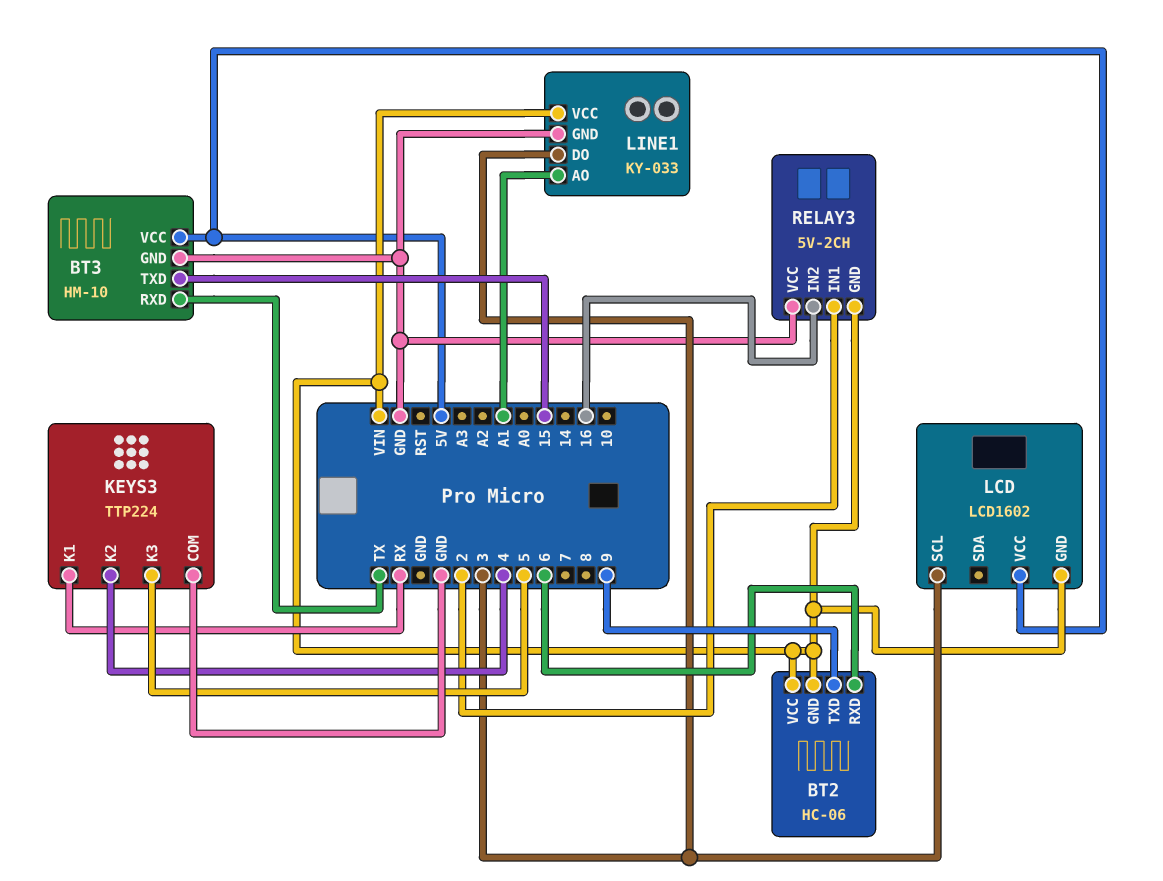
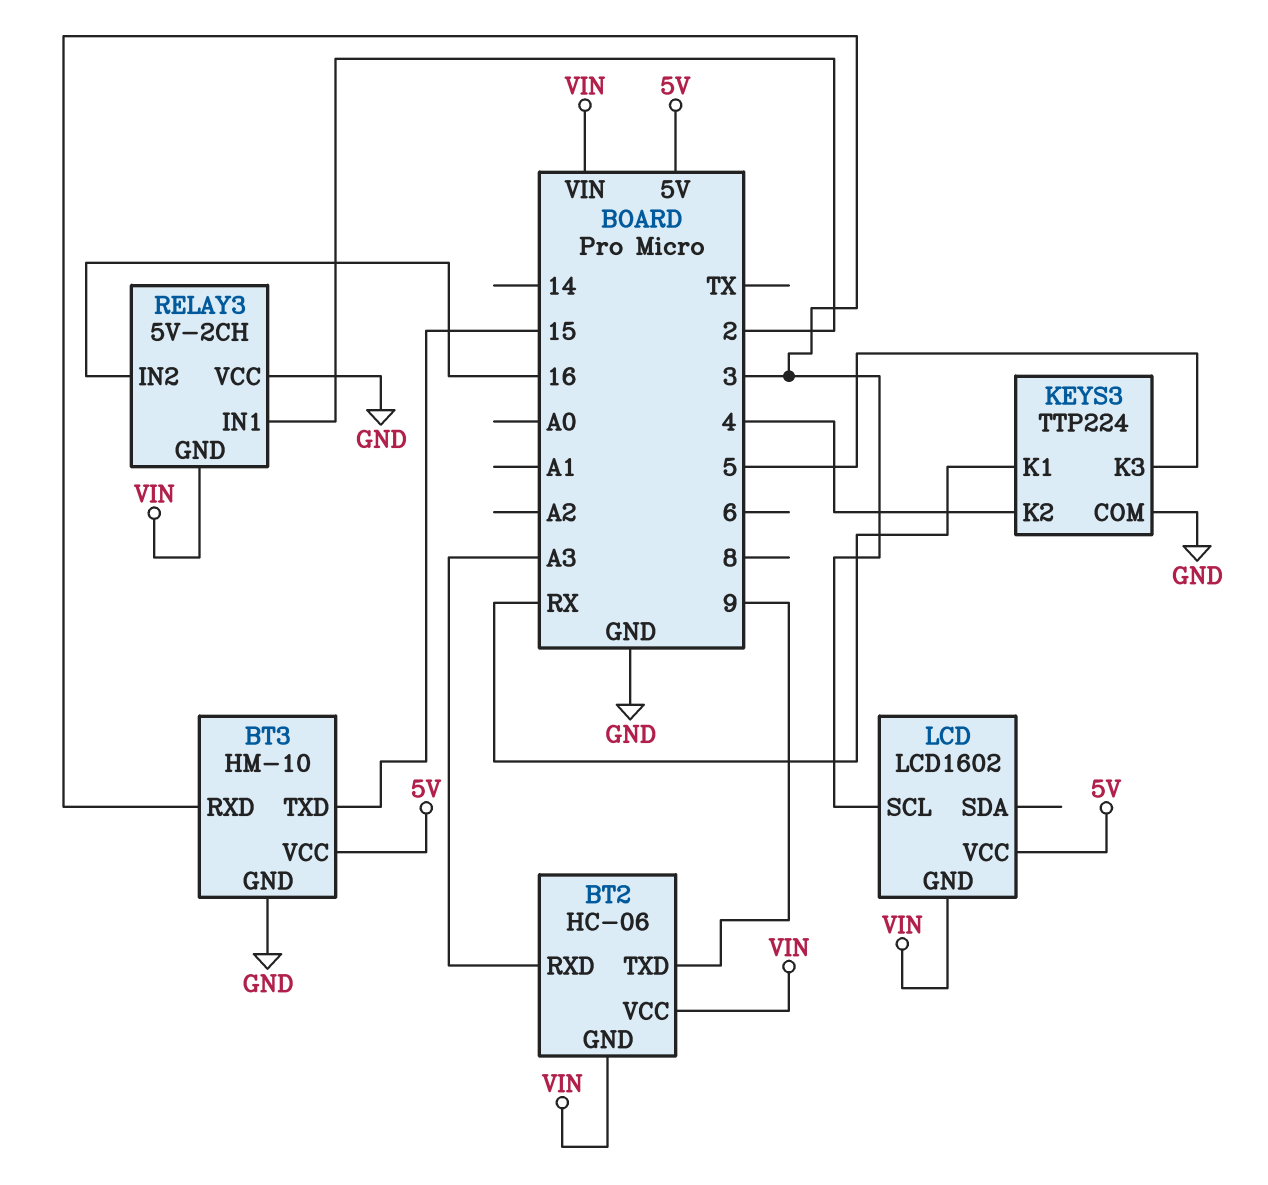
BT2 pin RXD: 6 -> A3
BT3 pin RXD: TX -> 3
LINE1: KY-033 -> none
LINE1 pin AO: A1 -> none
LINE1 pin DO: 3 -> none
LINE1 pin GND: GND -> none
LINE1 pin VCC: VIN -> none

